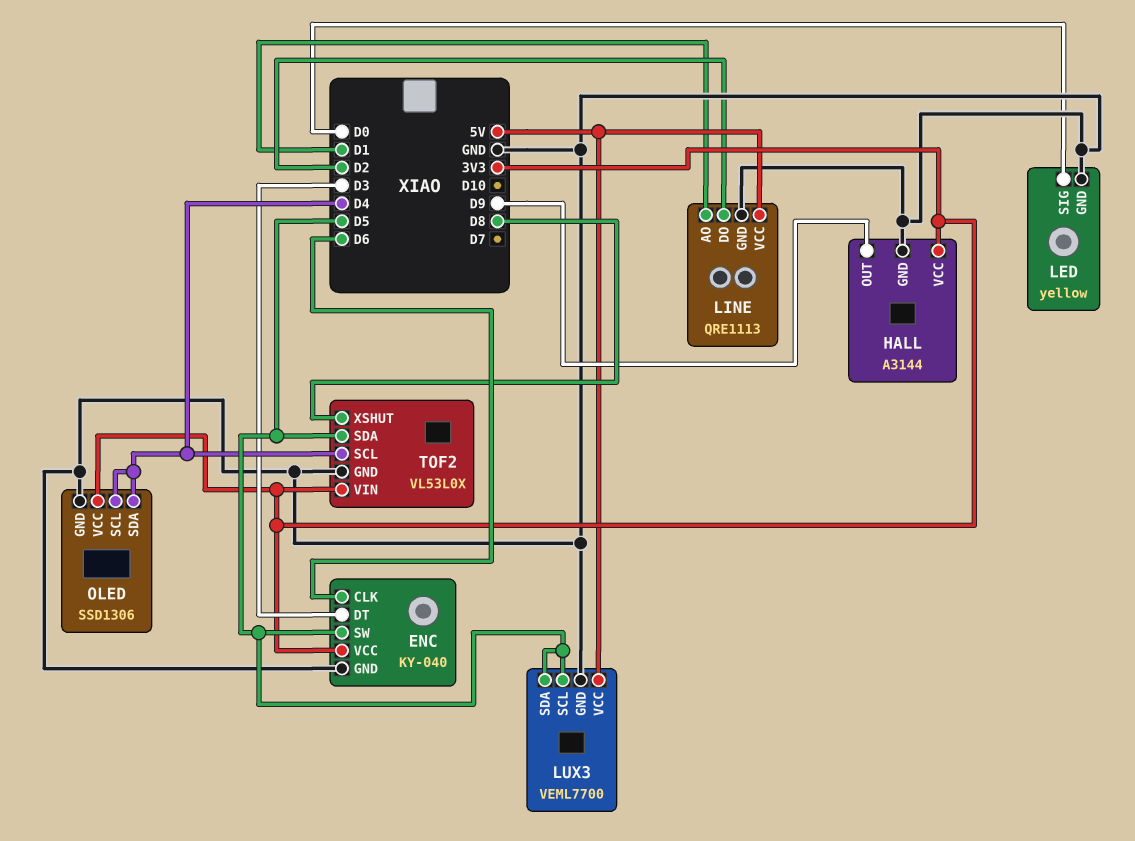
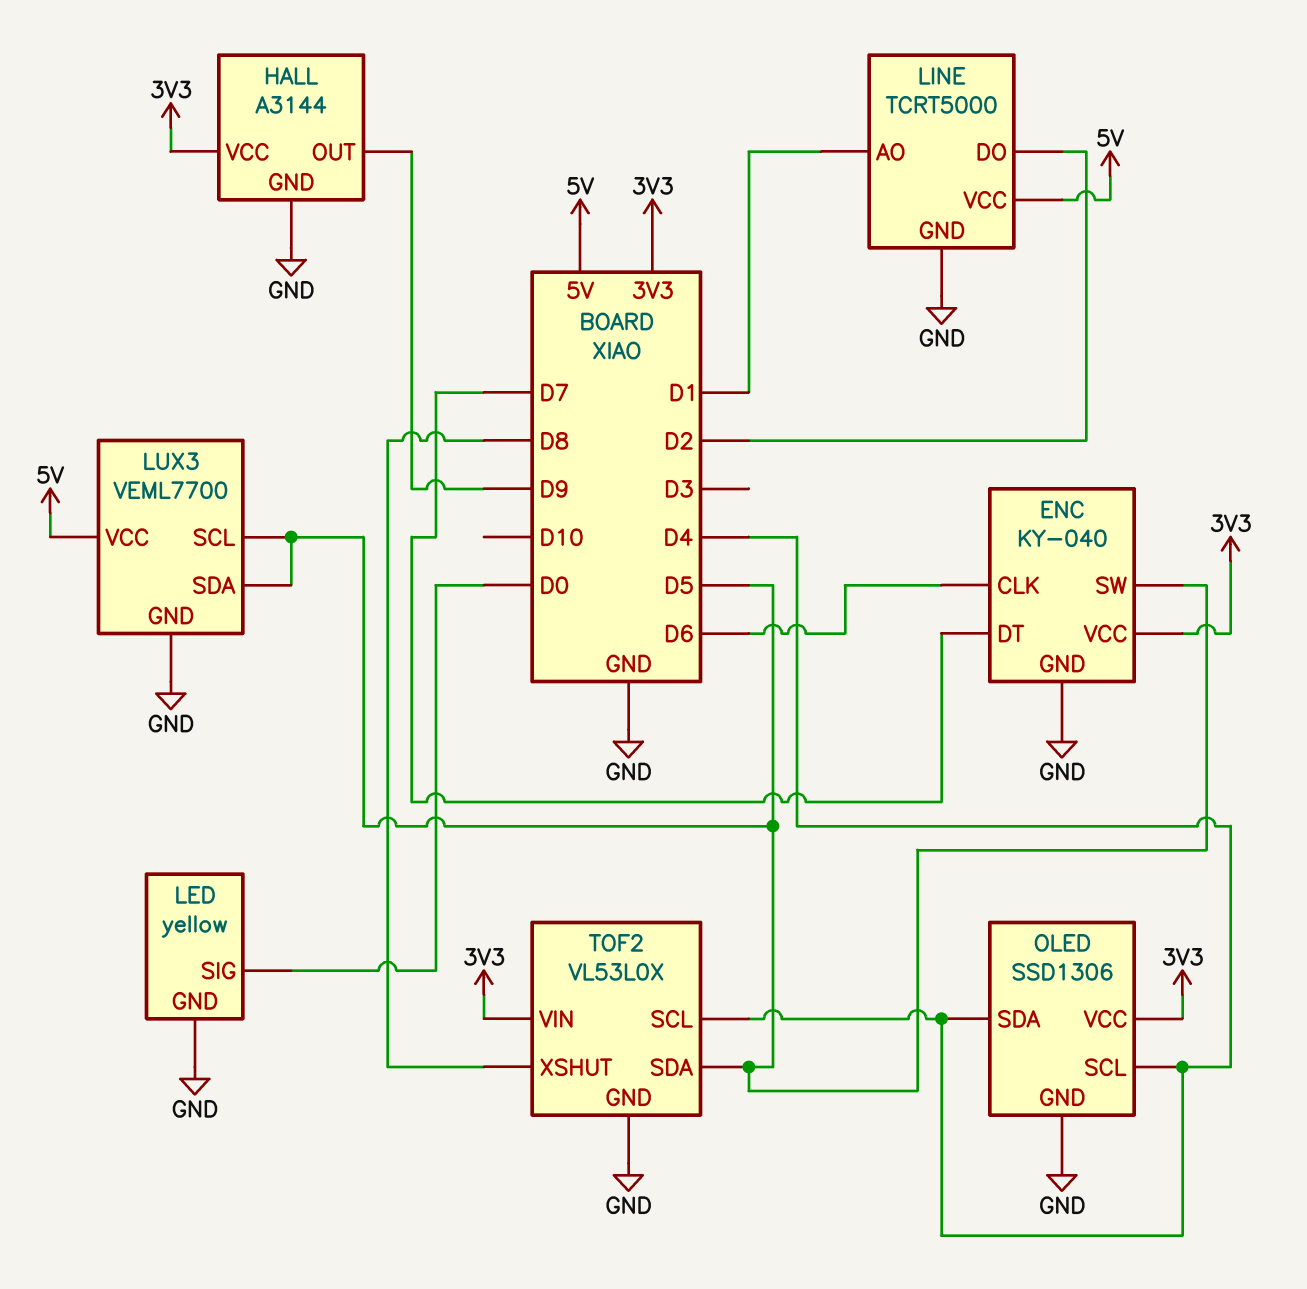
ENC pin DT: D3 -> D7
LINE: QRE1113 -> TCRT5000

